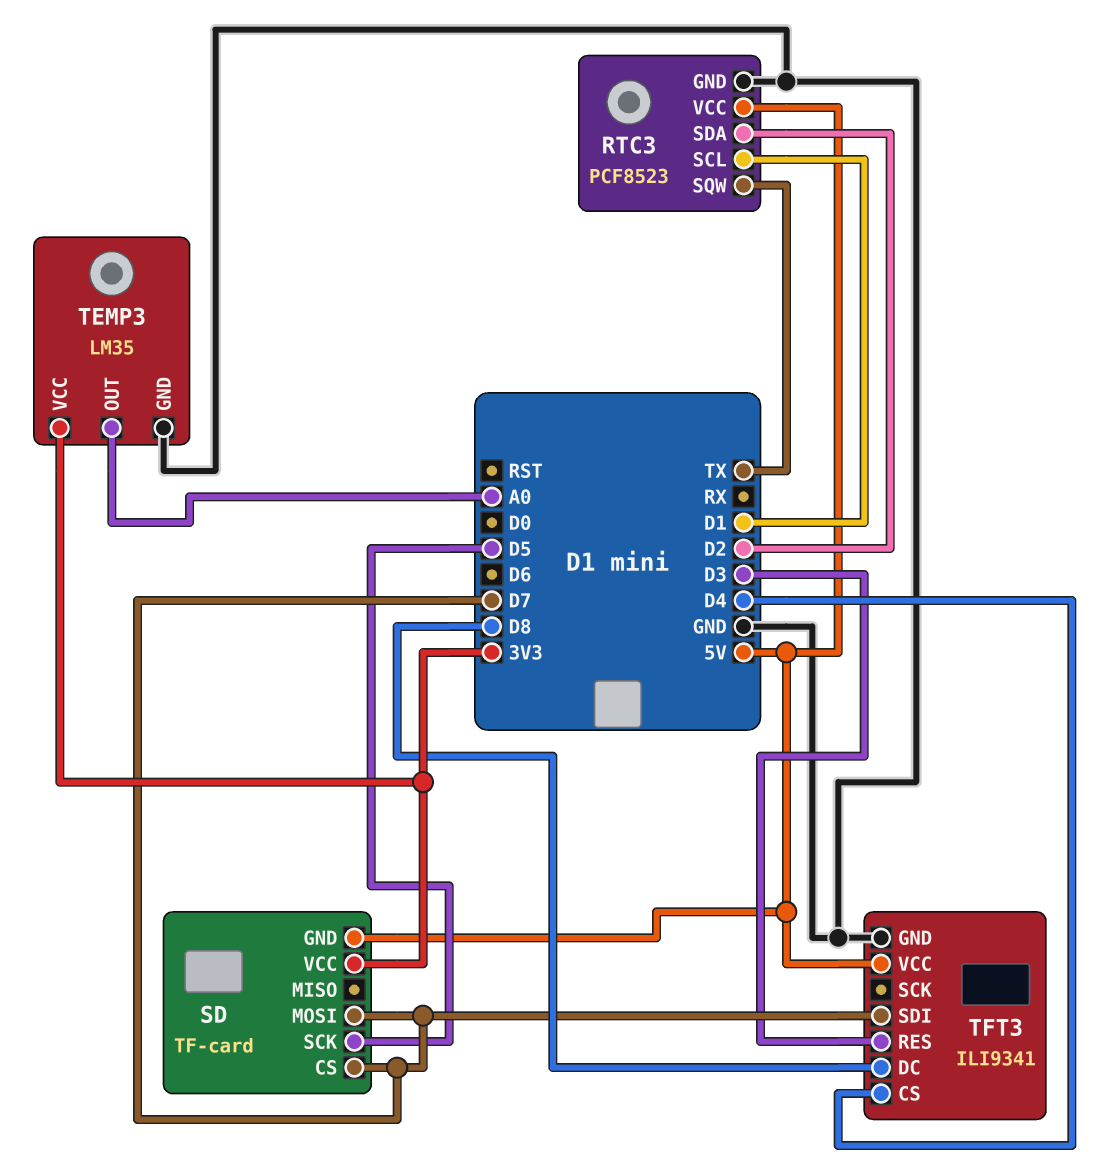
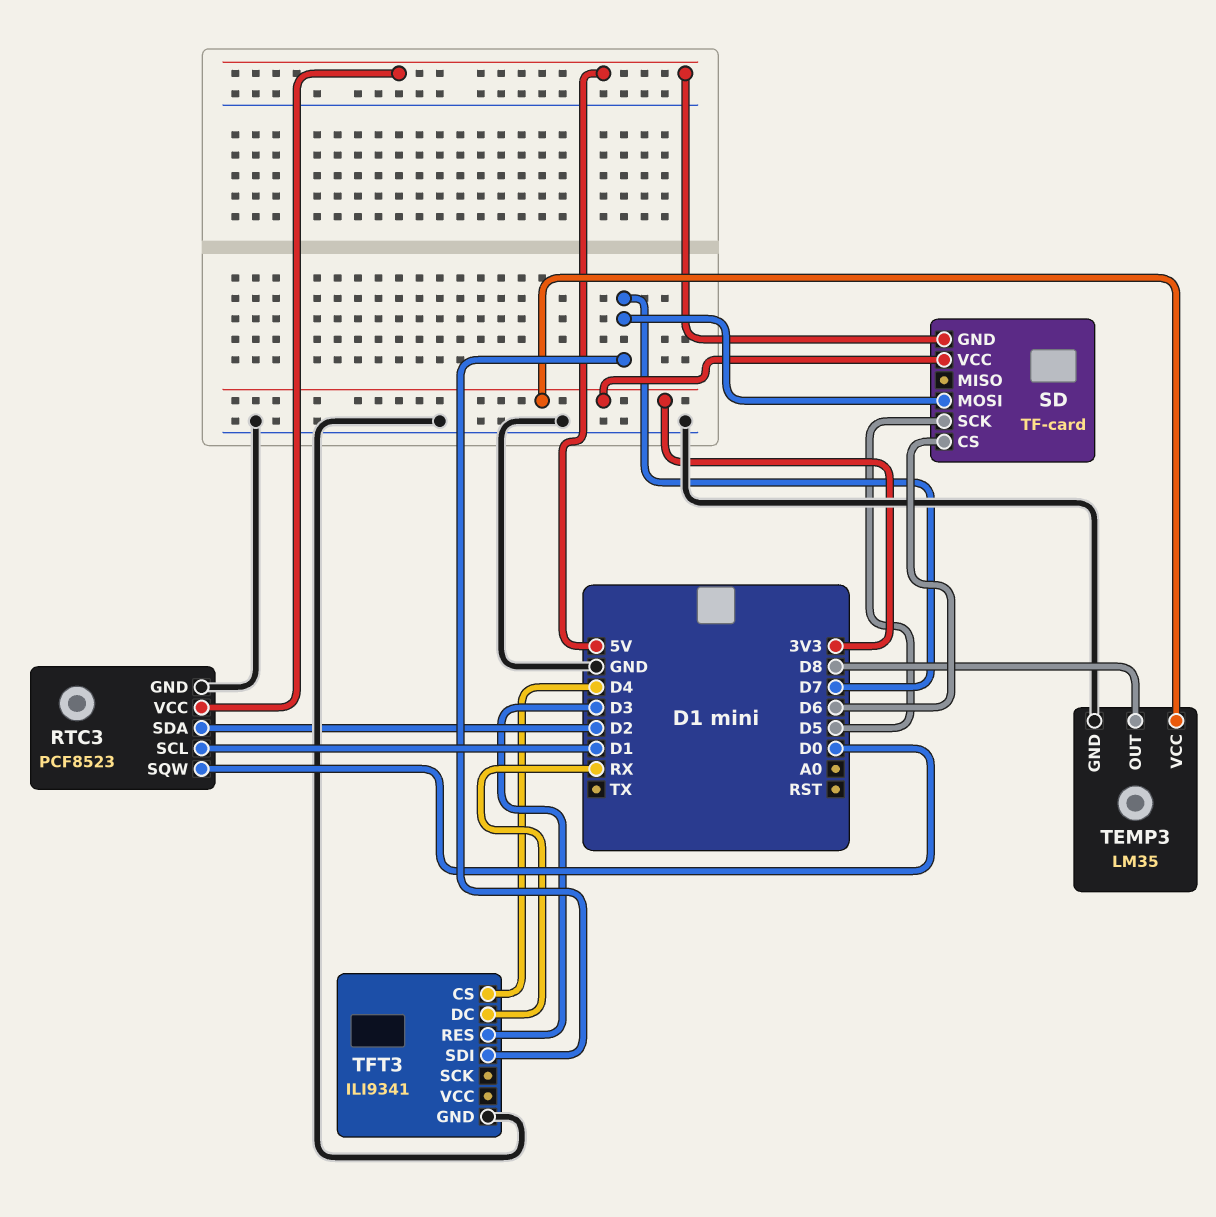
RTC3 pin SQW: TX -> D0
SD pin CS: D7 -> D6
TEMP3 pin OUT: A0 -> D8
TFT3 pin DC: D8 -> RX
TFT3 pin VCC: 5V -> none

